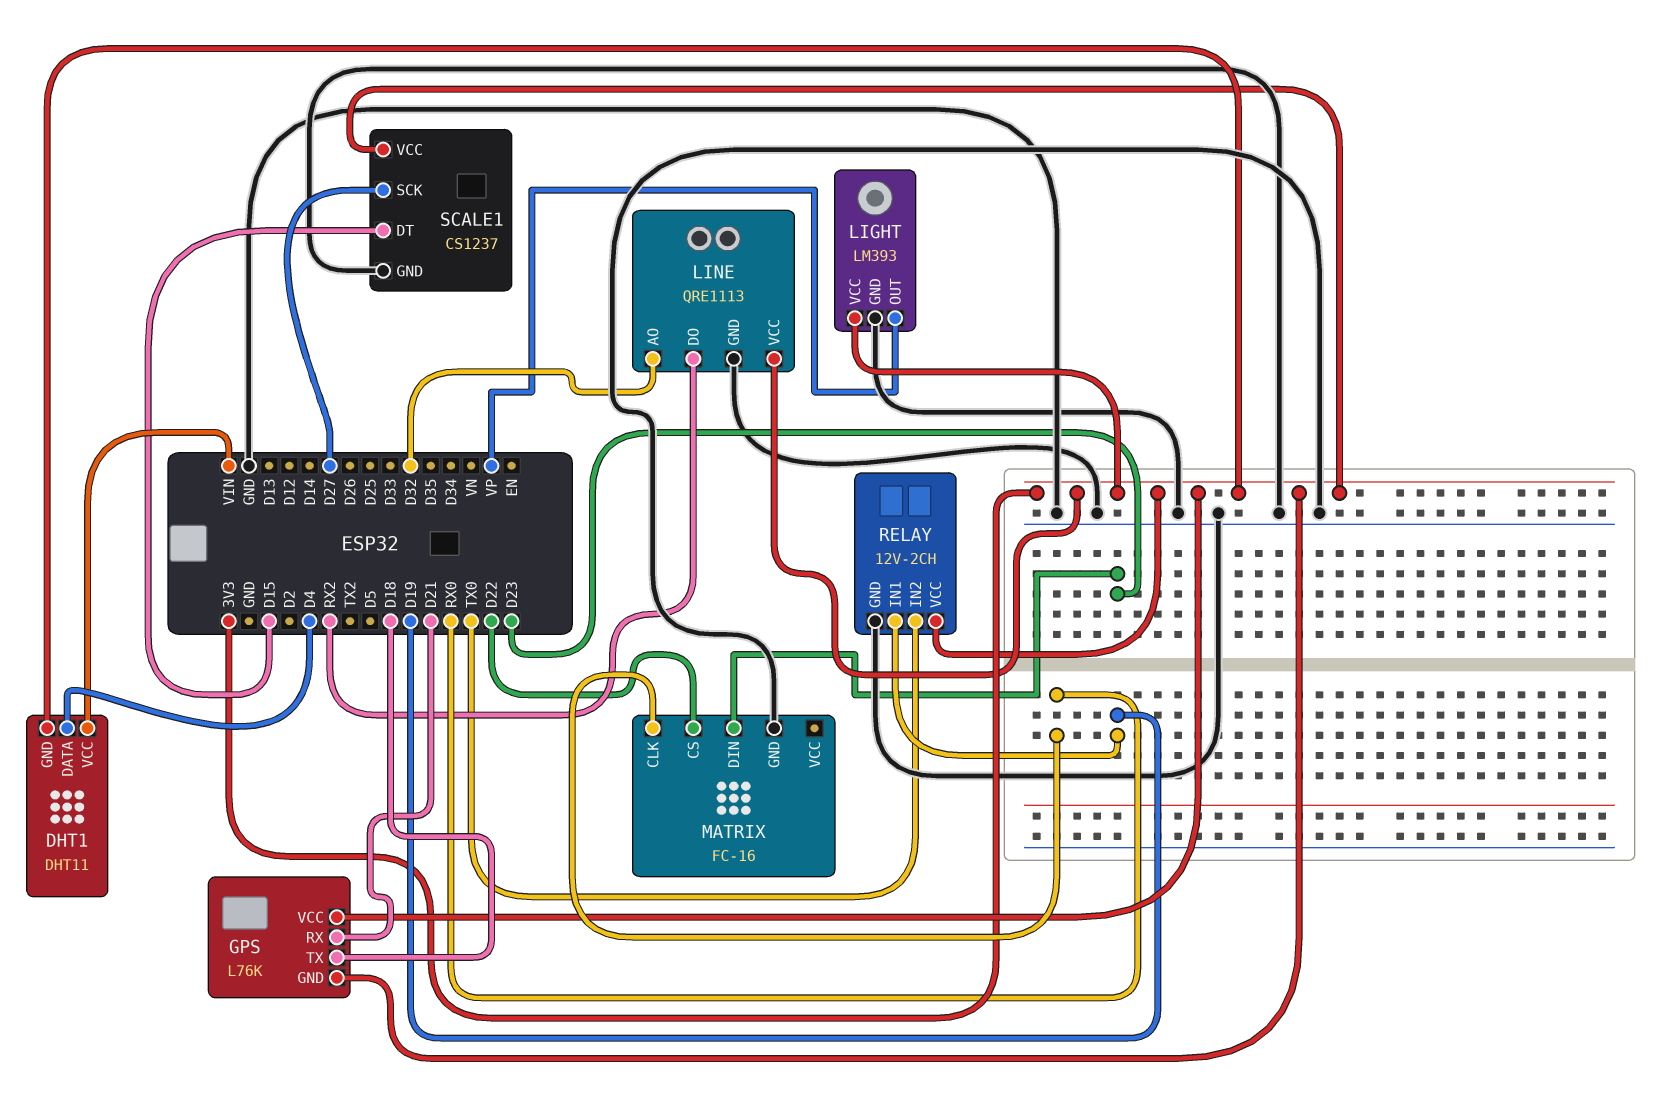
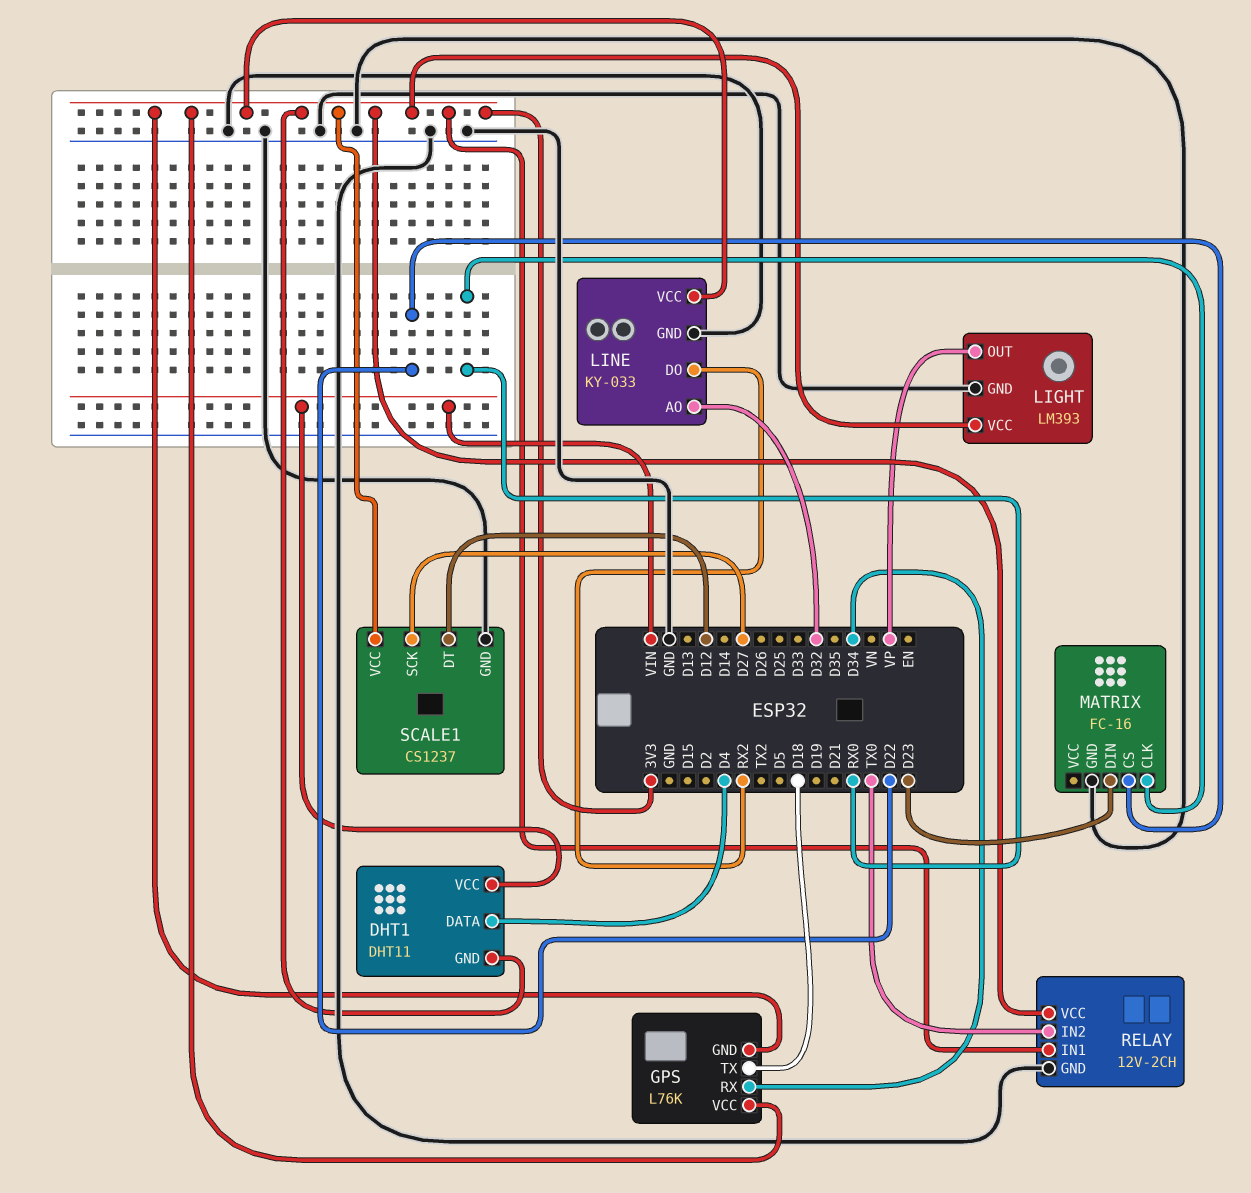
GPS pin RX: D21 -> D34
LINE: QRE1113 -> KY-033
RELAY pin IN1: D19 -> 3V3
SCALE1 pin DT: D15 -> D12

